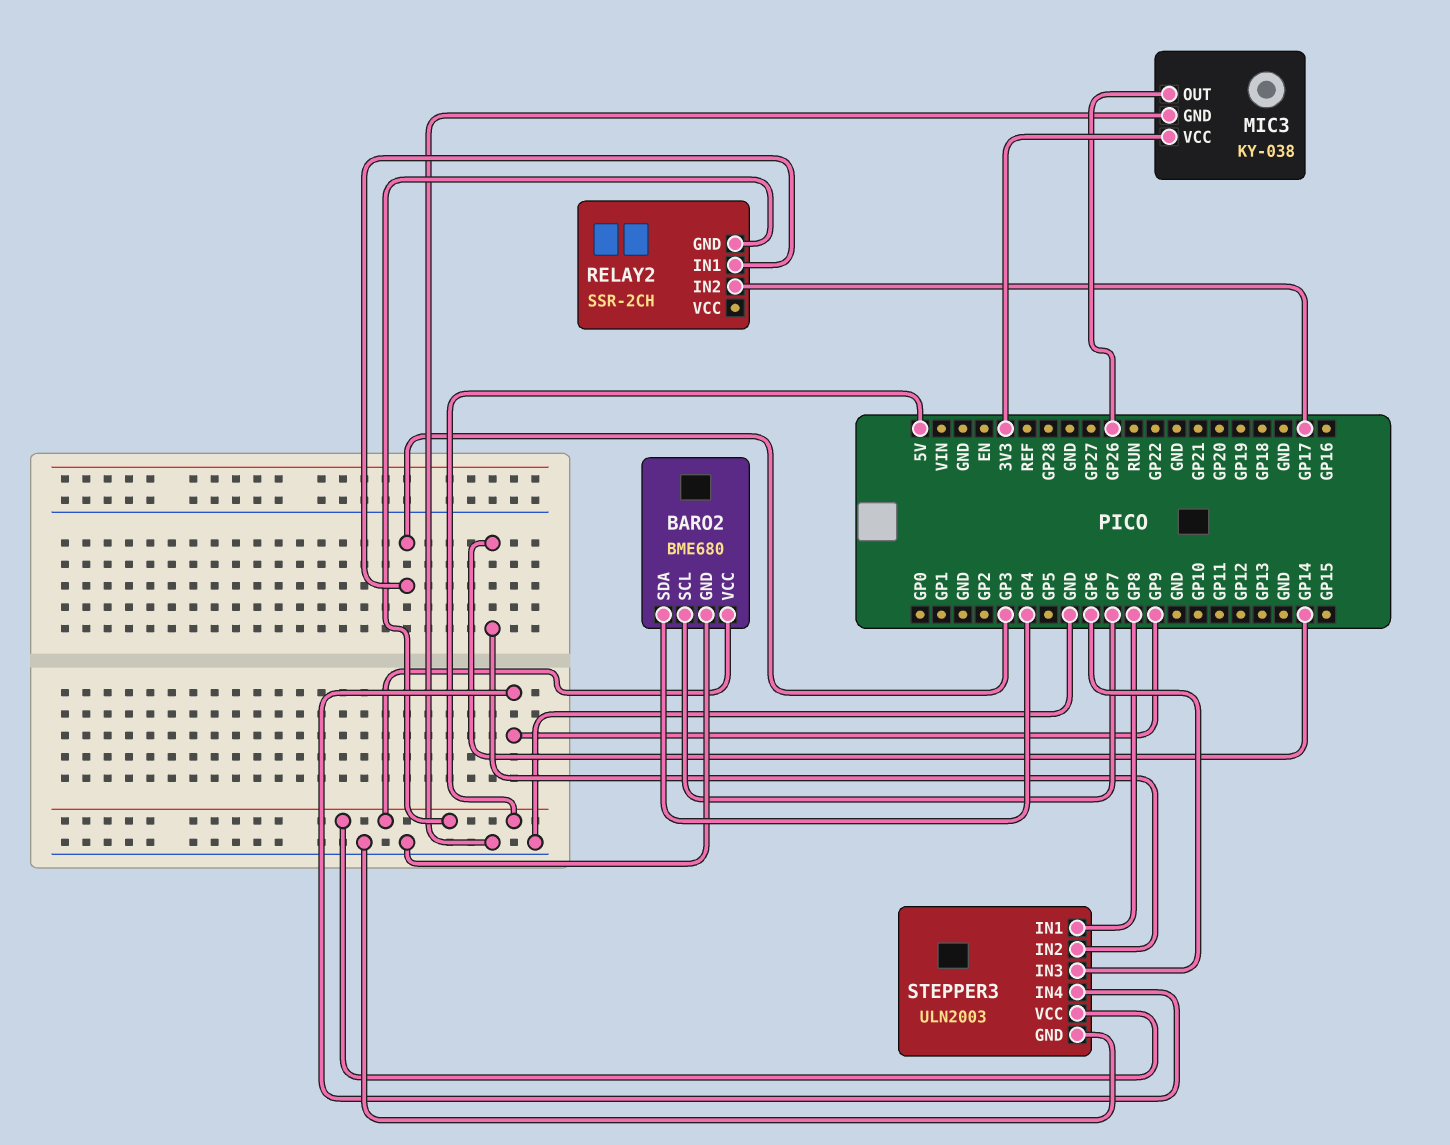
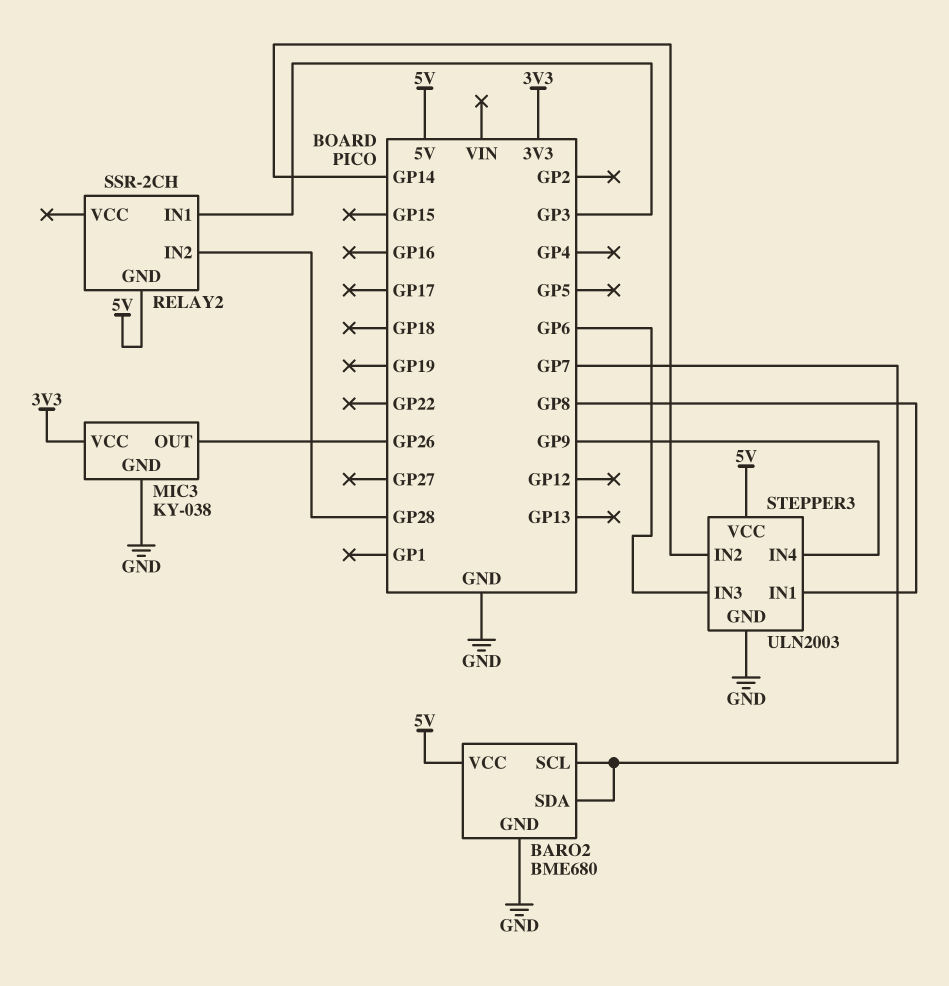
BARO2 pin SDA: GP4 -> GP7
RELAY2 pin IN2: GP17 -> GP28

